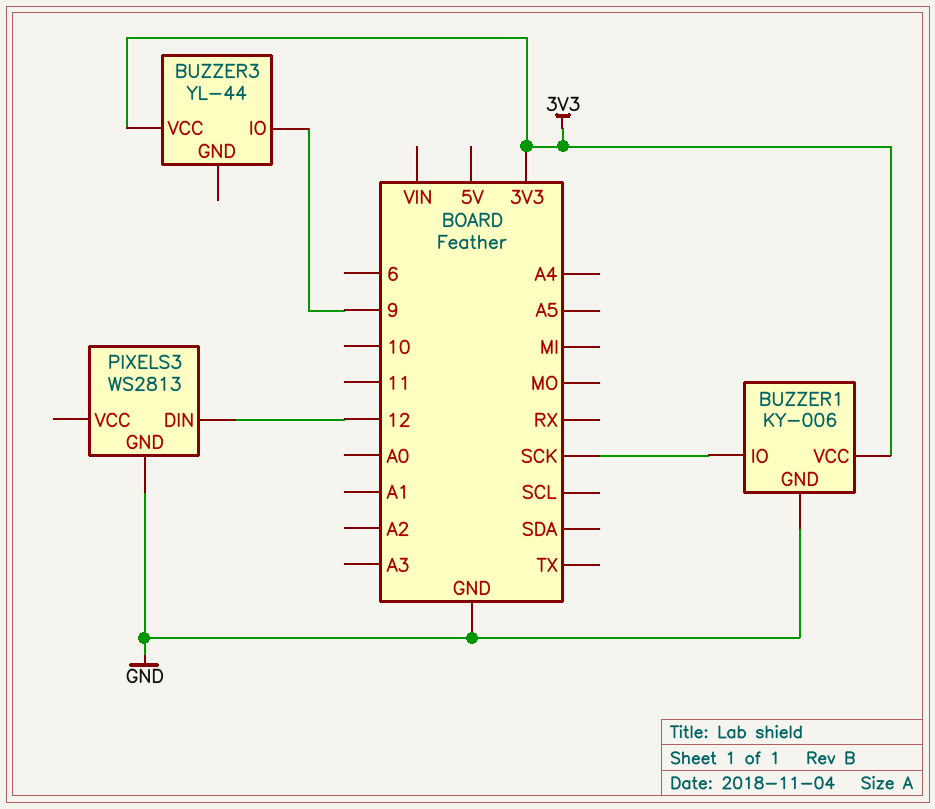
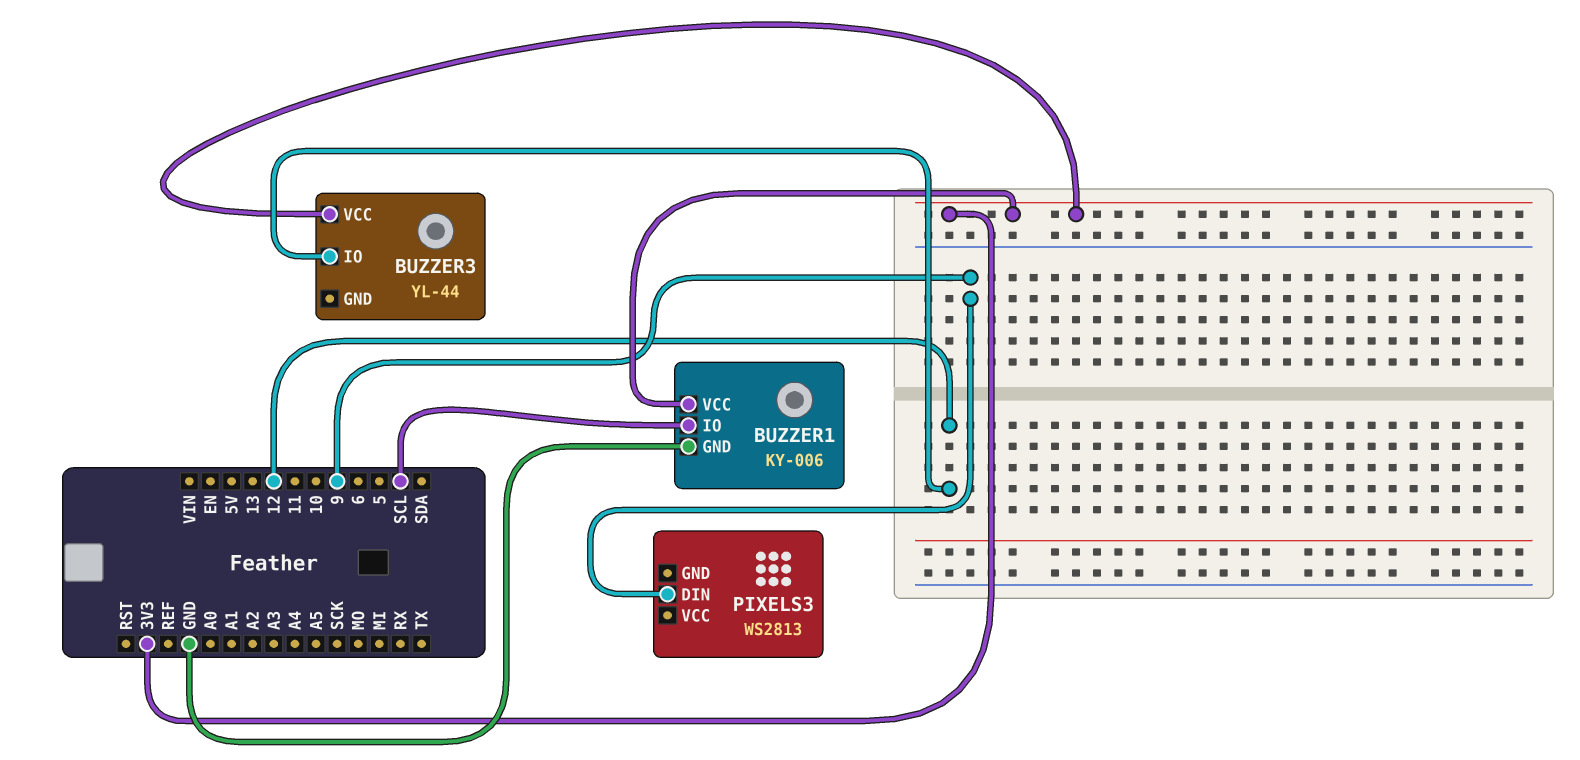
BUZZER1 pin IO: SCK -> SCL
BUZZER3 pin IO: 9 -> 12
PIXELS3 pin DIN: 12 -> 9
PIXELS3 pin GND: GND -> none

